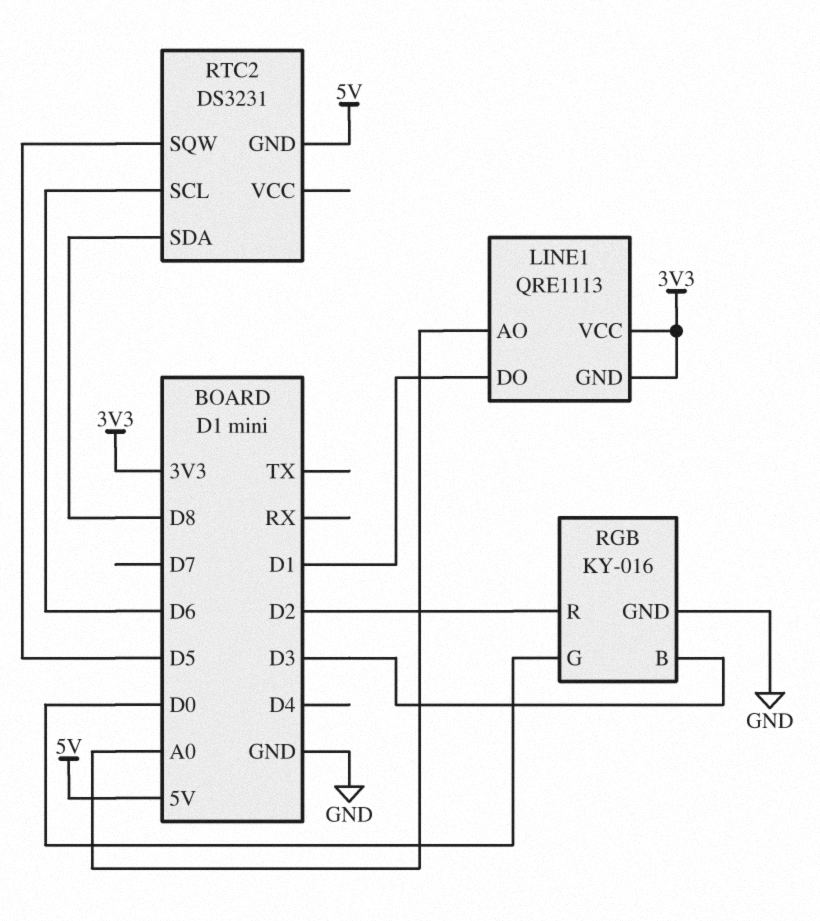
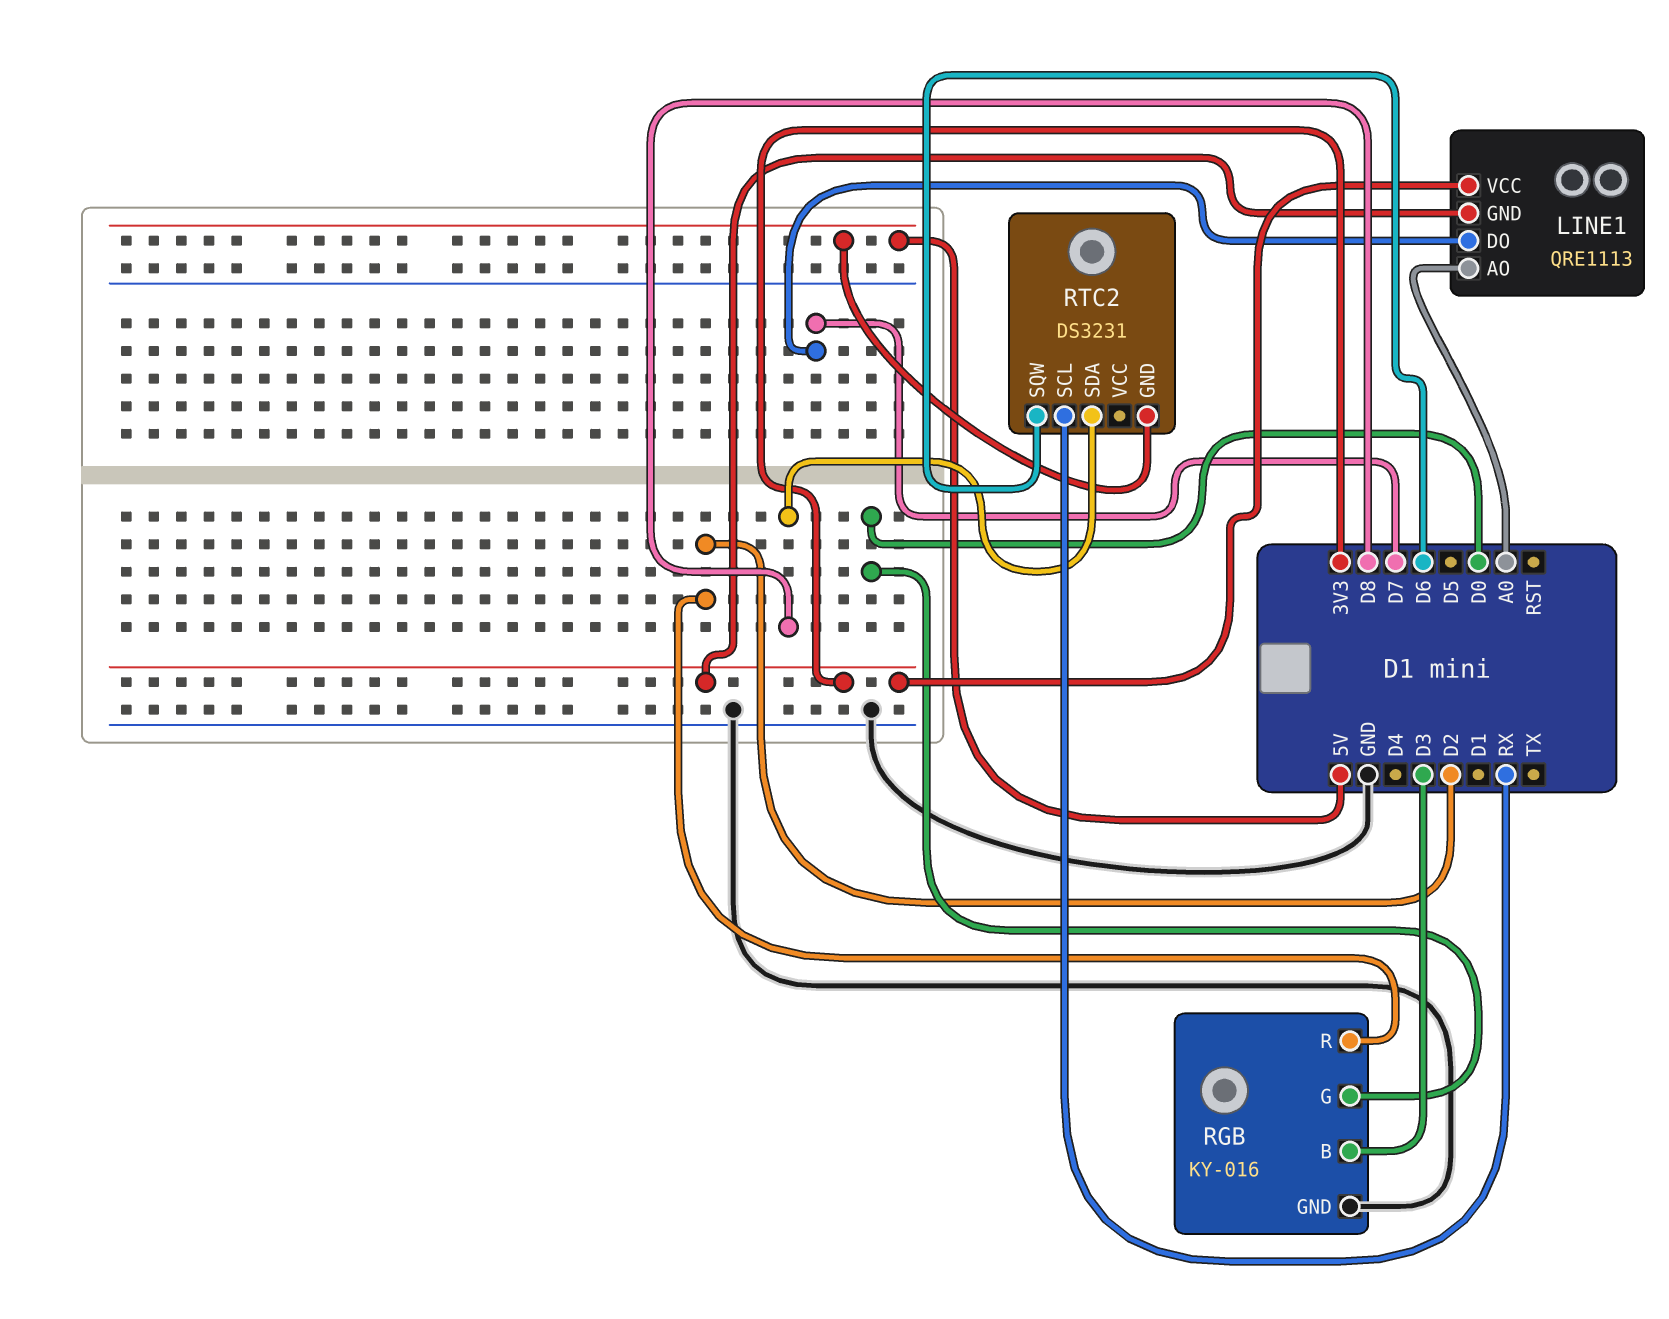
LINE1 pin DO: D1 -> D7
RTC2 pin SCL: D6 -> RX
RTC2 pin SQW: D5 -> D6

